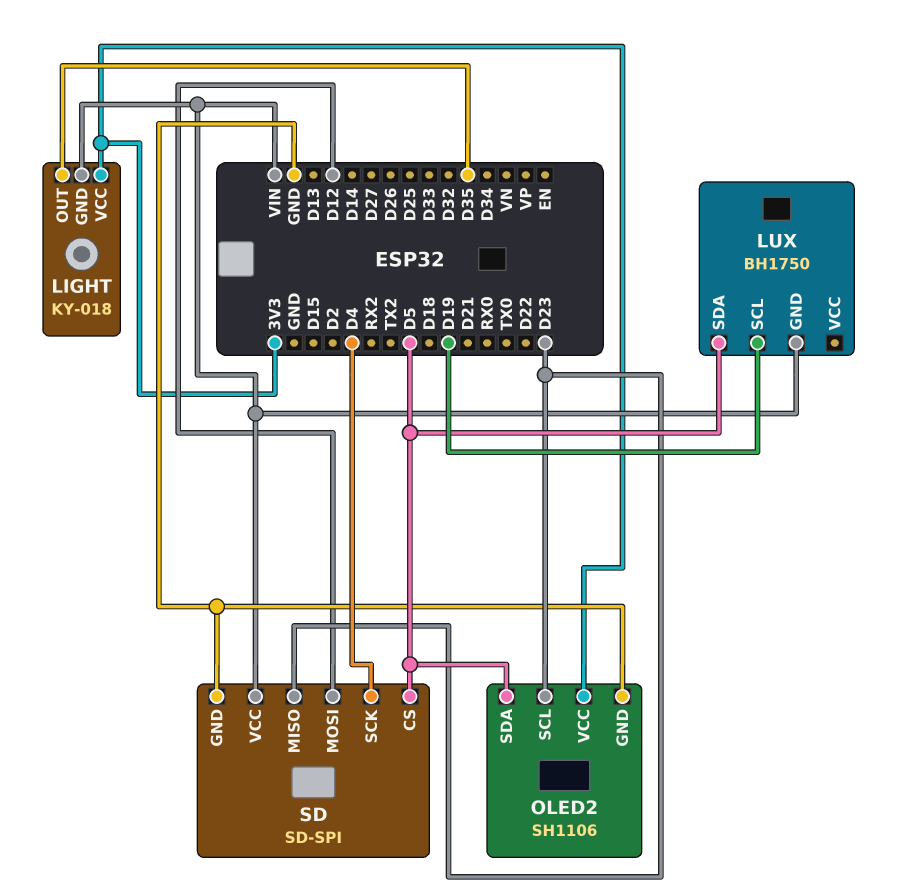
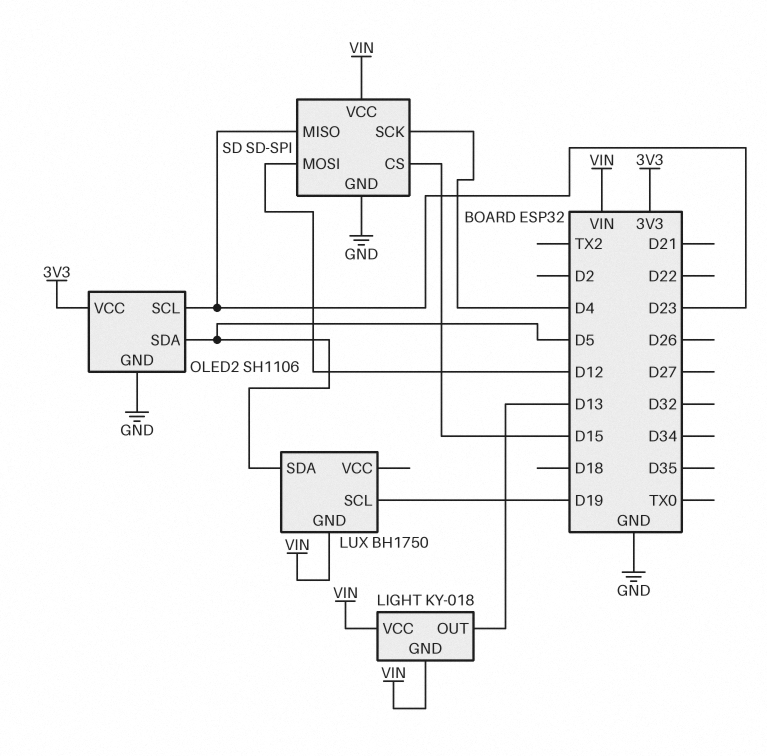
LIGHT pin OUT: D35 -> D13
LIGHT pin VCC: 3V3 -> VIN
SD pin CS: D5 -> D15

